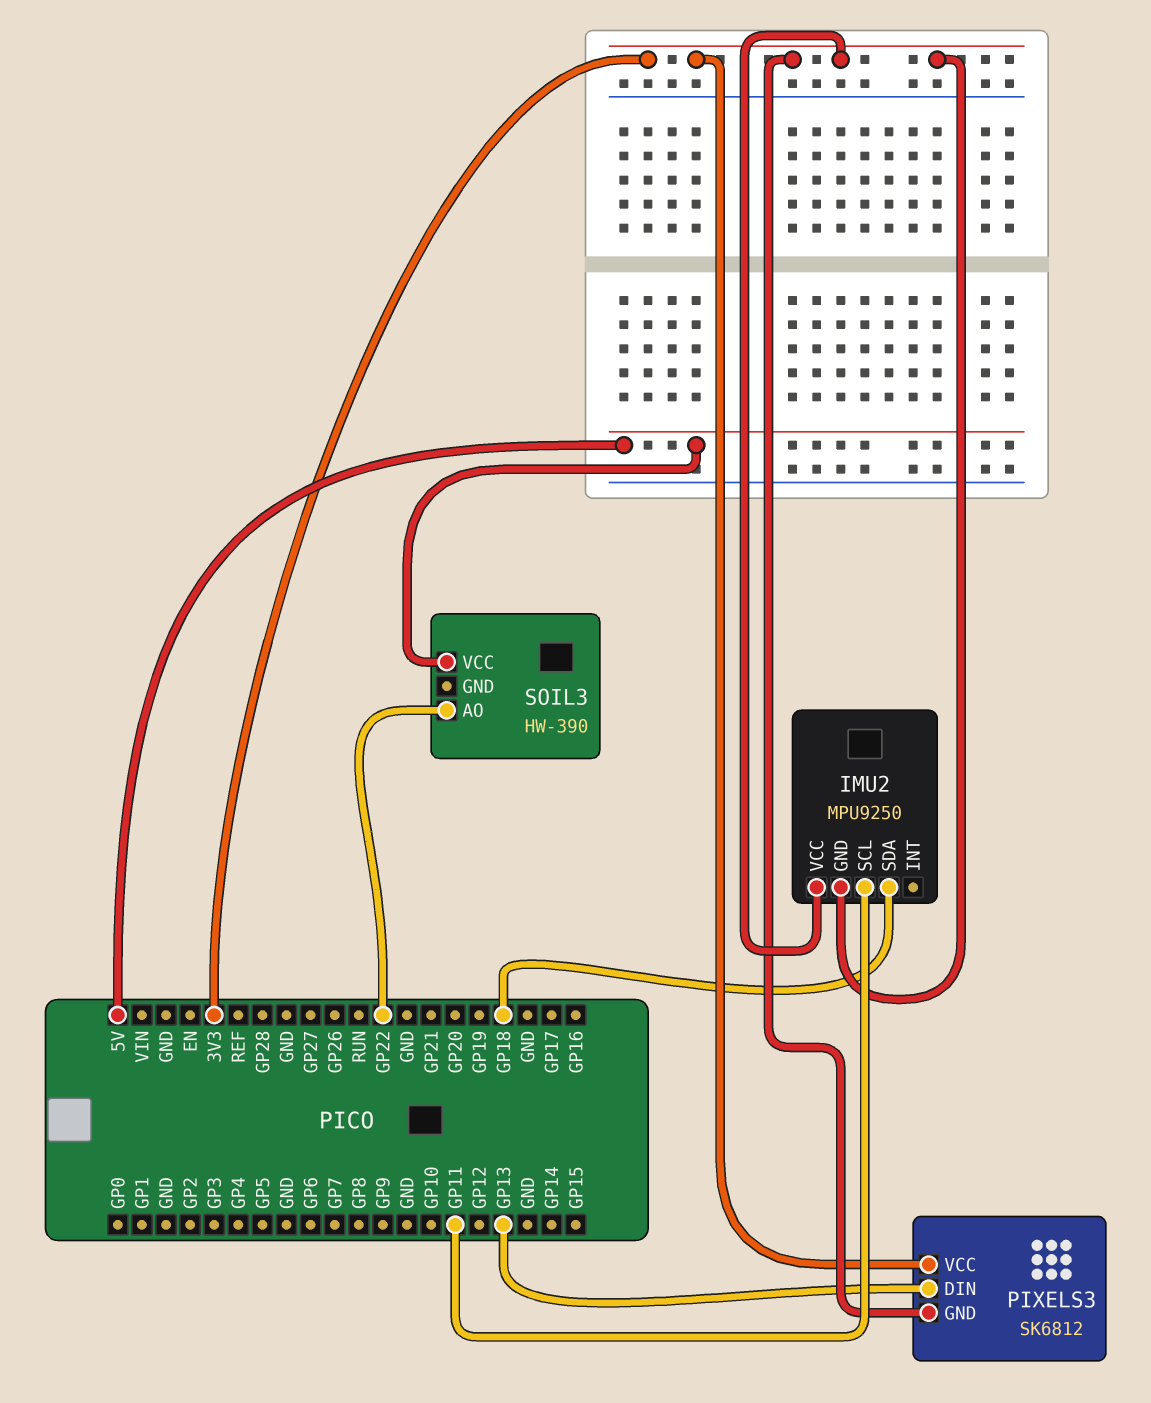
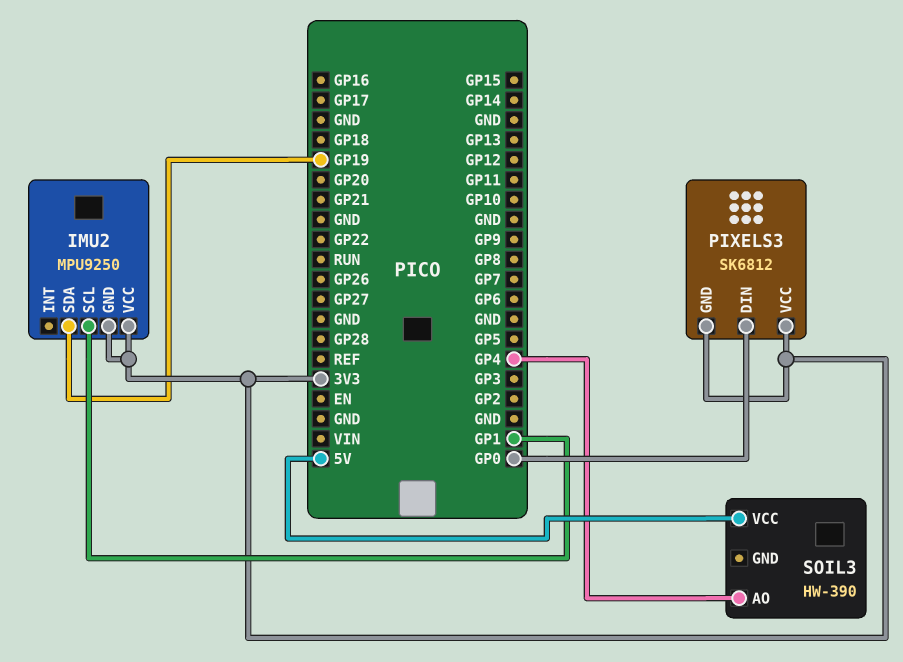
IMU2 pin SCL: GP11 -> GP1
IMU2 pin SDA: GP18 -> GP19
PIXELS3 pin DIN: GP13 -> GP0
SOIL3 pin AO: GP22 -> GP4

